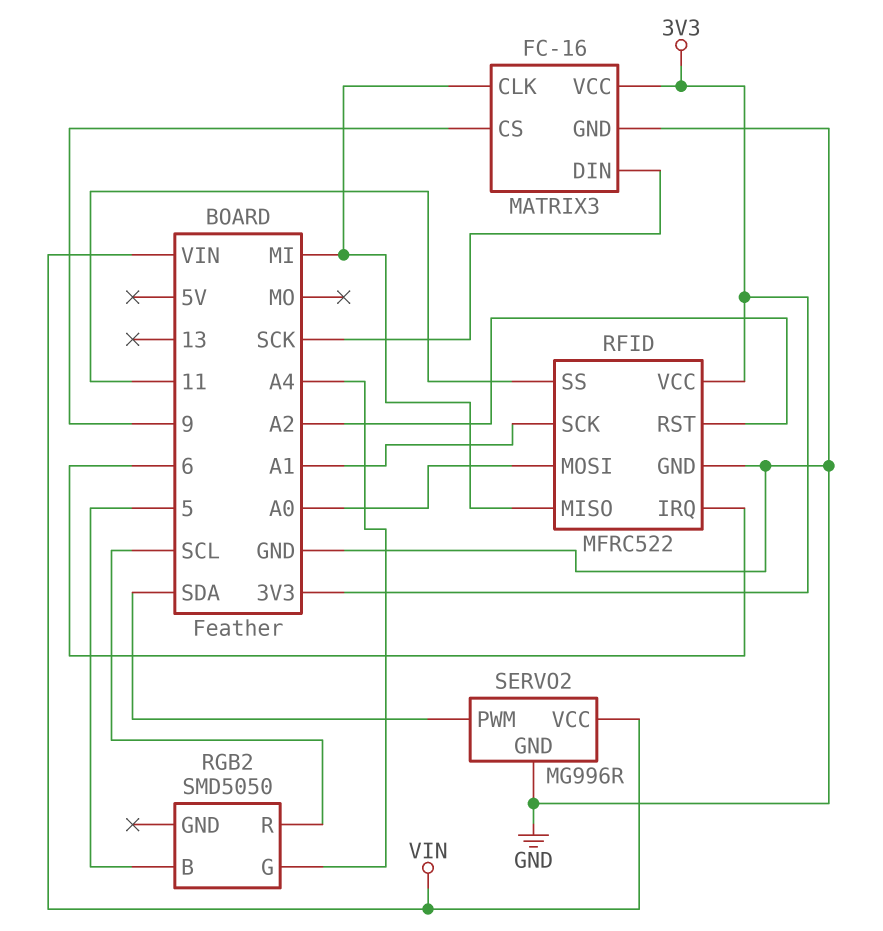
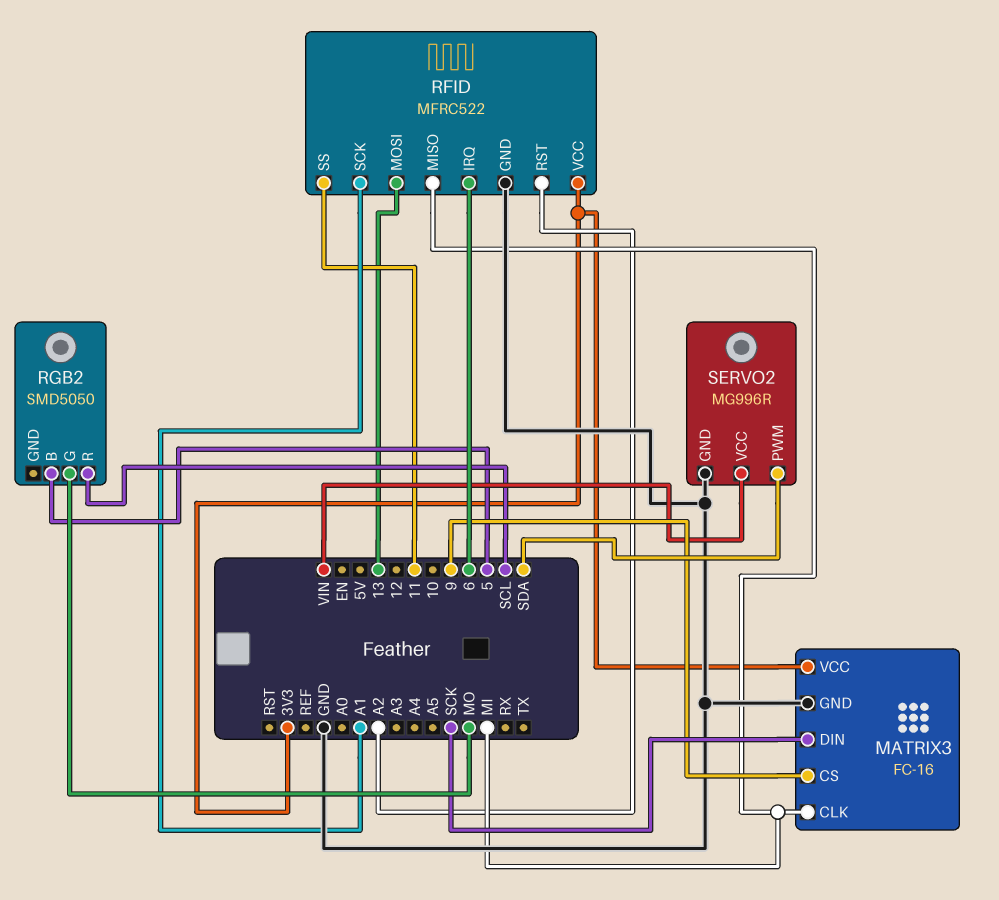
RFID pin MOSI: A0 -> 13
RGB2 pin G: A4 -> MO

